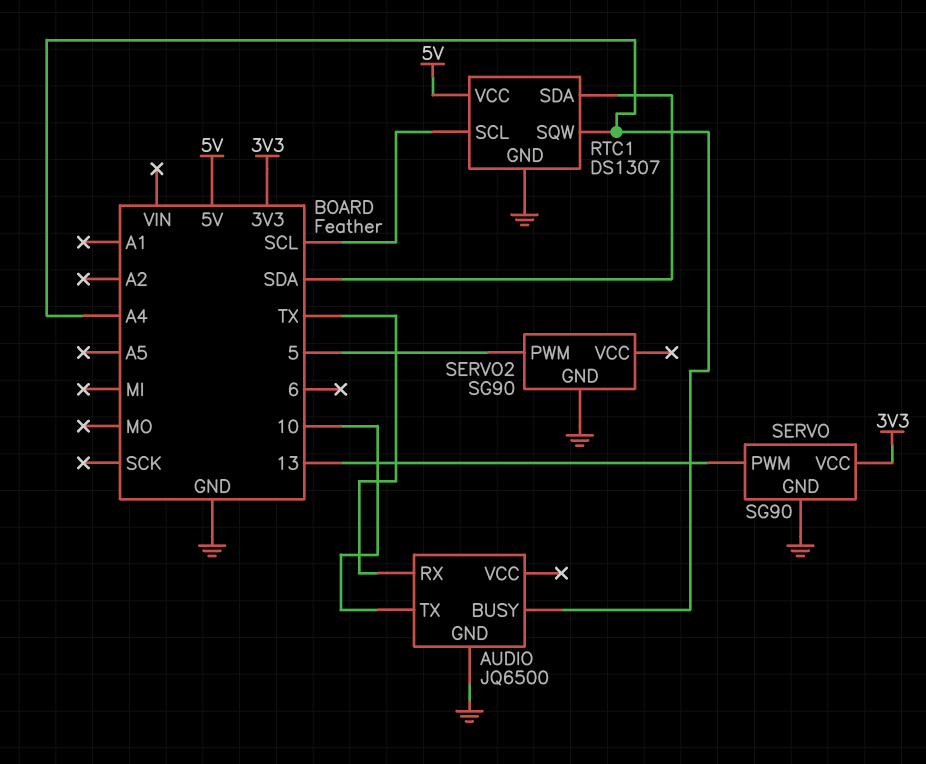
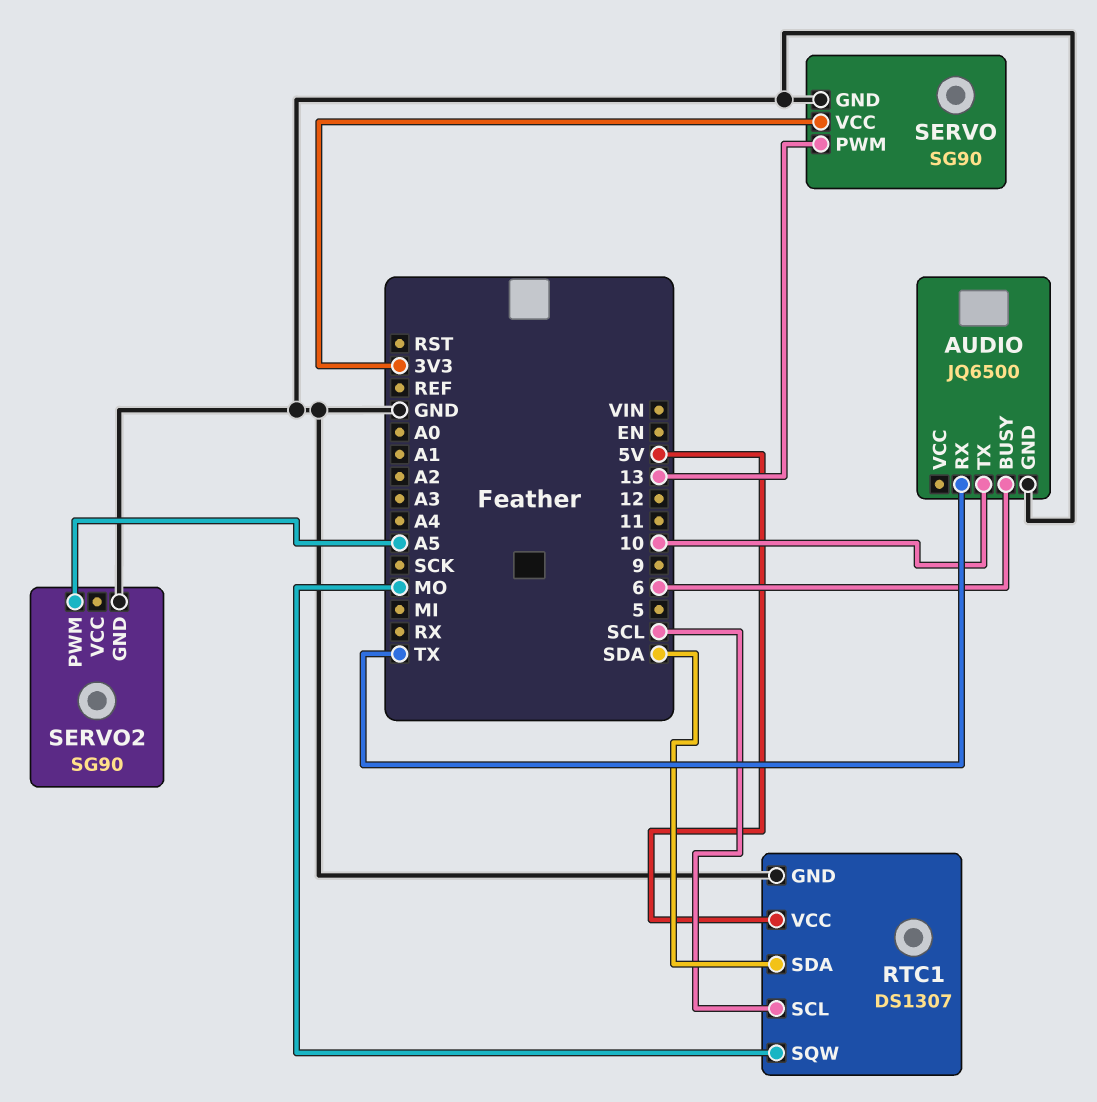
AUDIO pin BUSY: A4 -> 6
RTC1 pin SQW: A4 -> MO
SERVO2 pin PWM: 5 -> A5

